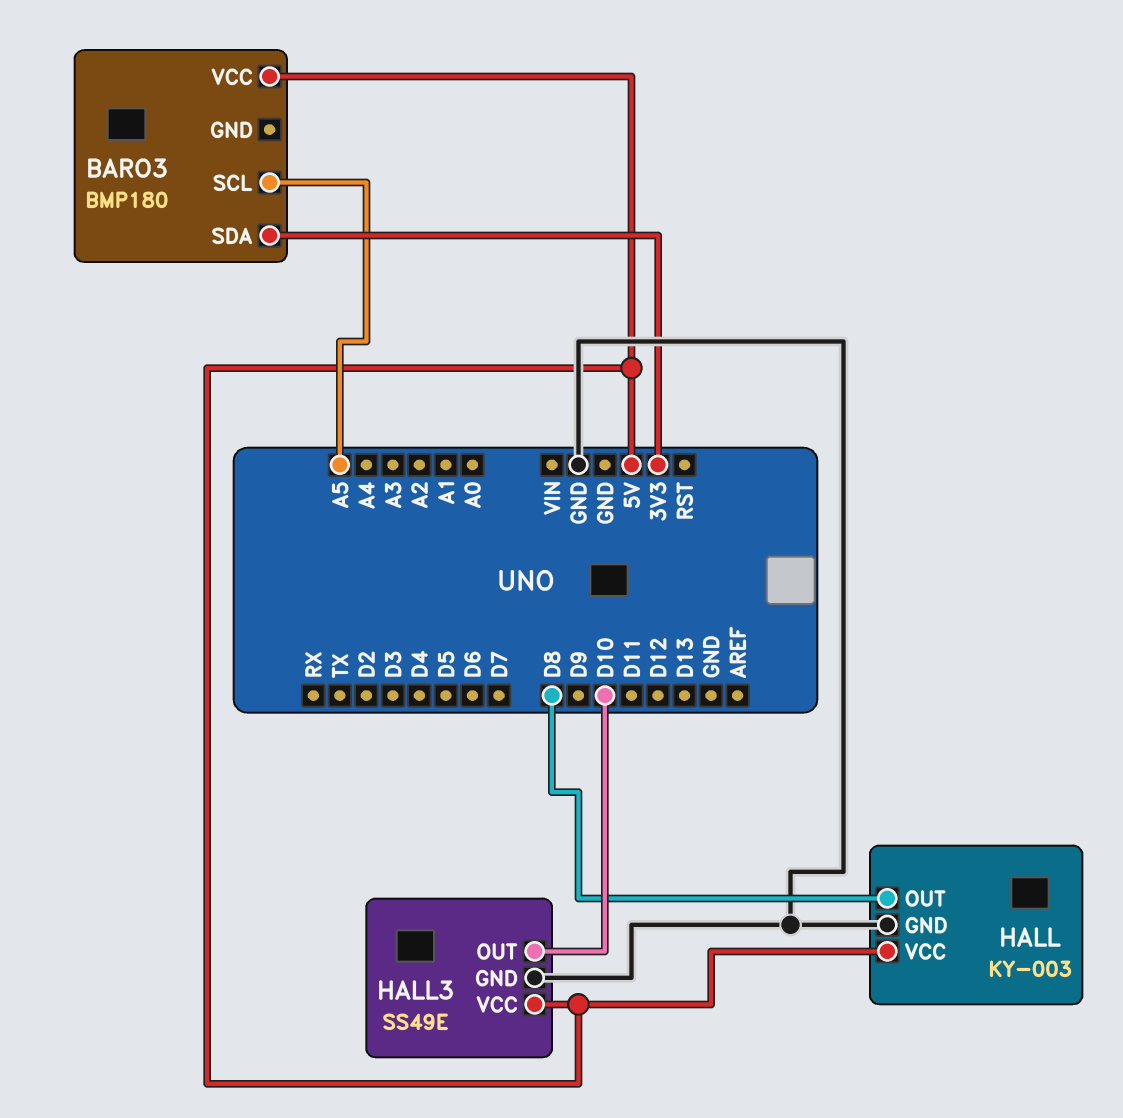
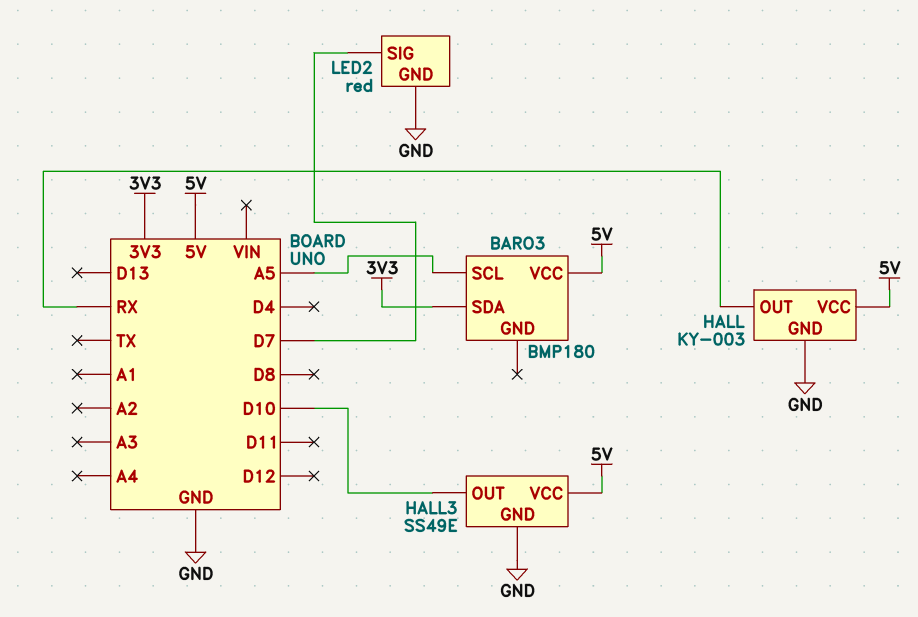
HALL pin OUT: D8 -> RX
LED2: none -> red
LED2 pin GND: none -> GND
LED2 pin SIG: none -> D7

